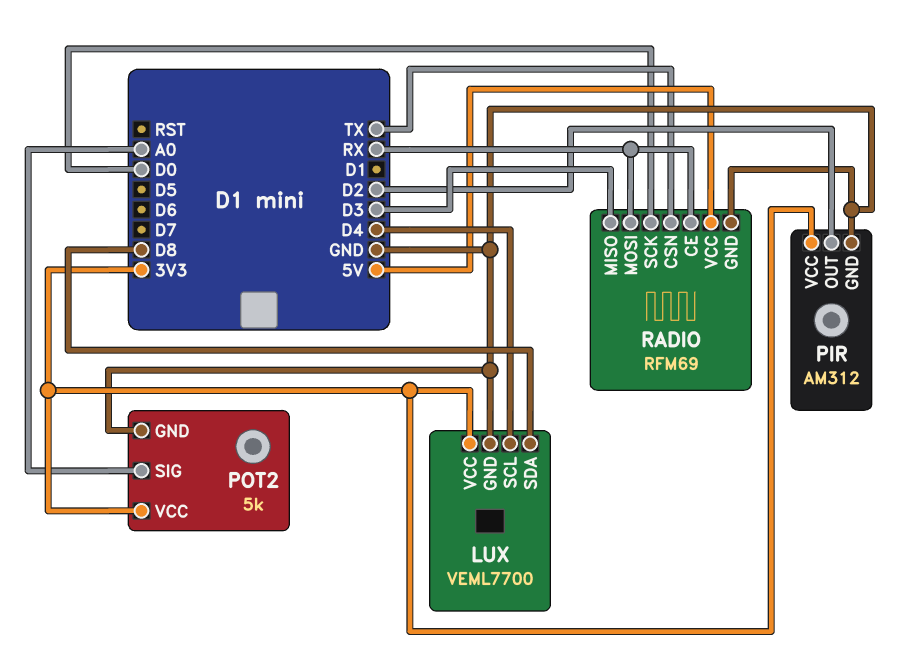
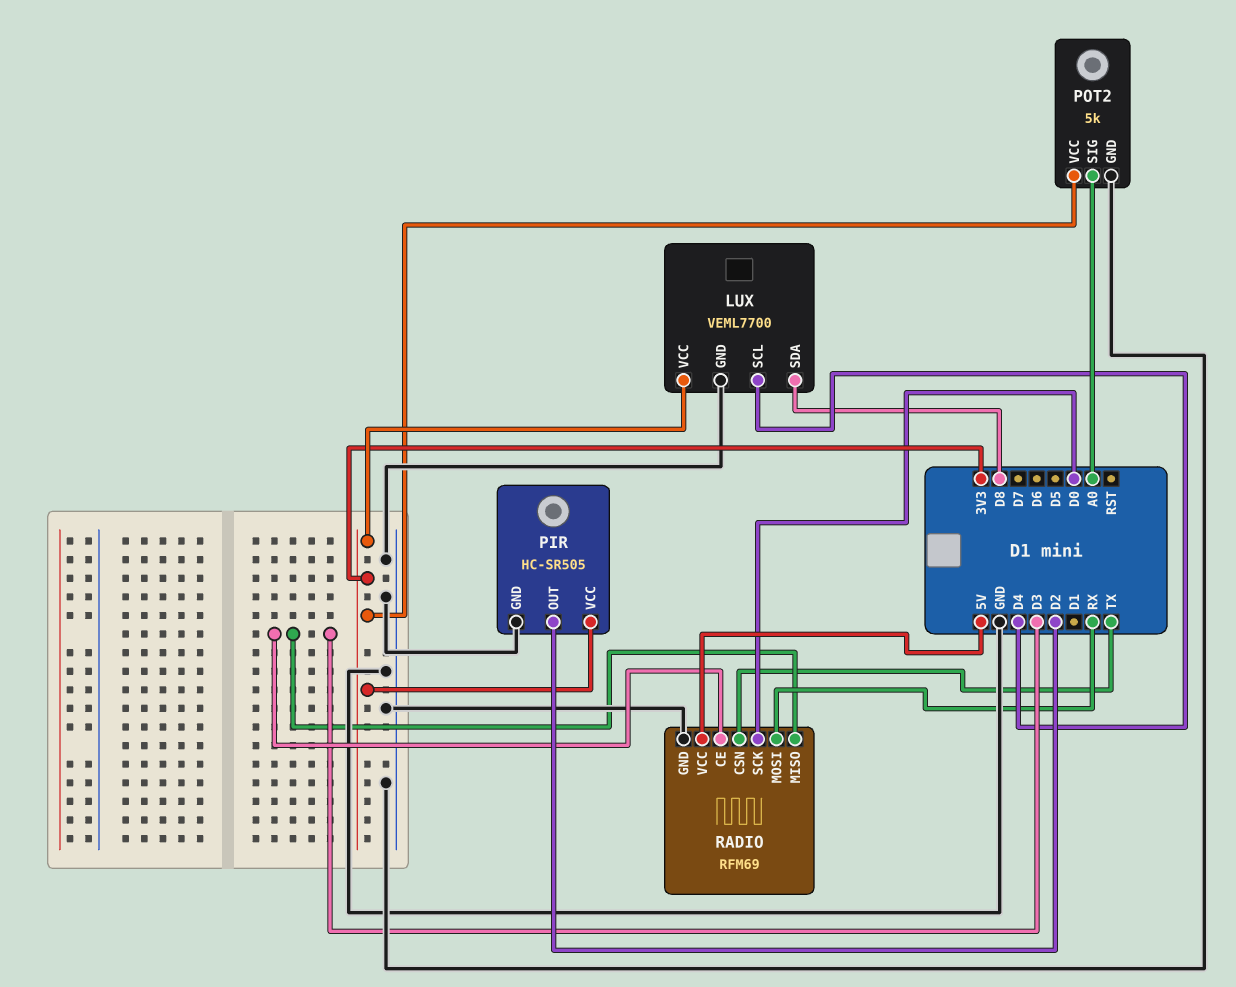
PIR: AM312 -> HC-SR505
RADIO pin CE: RX -> D3

